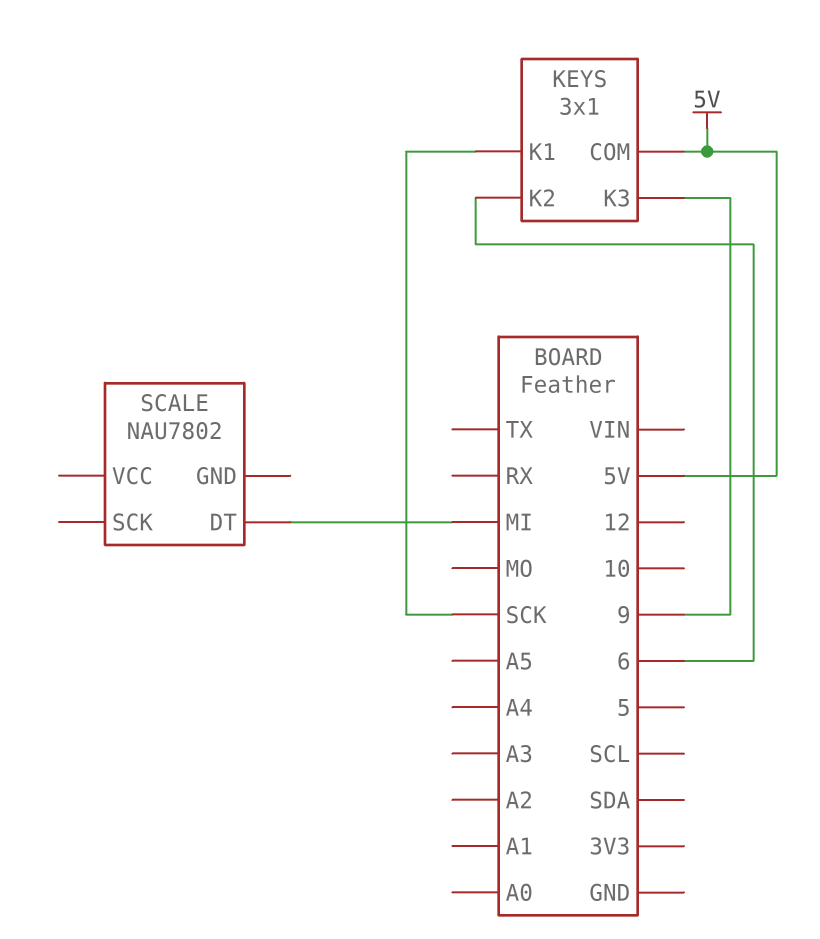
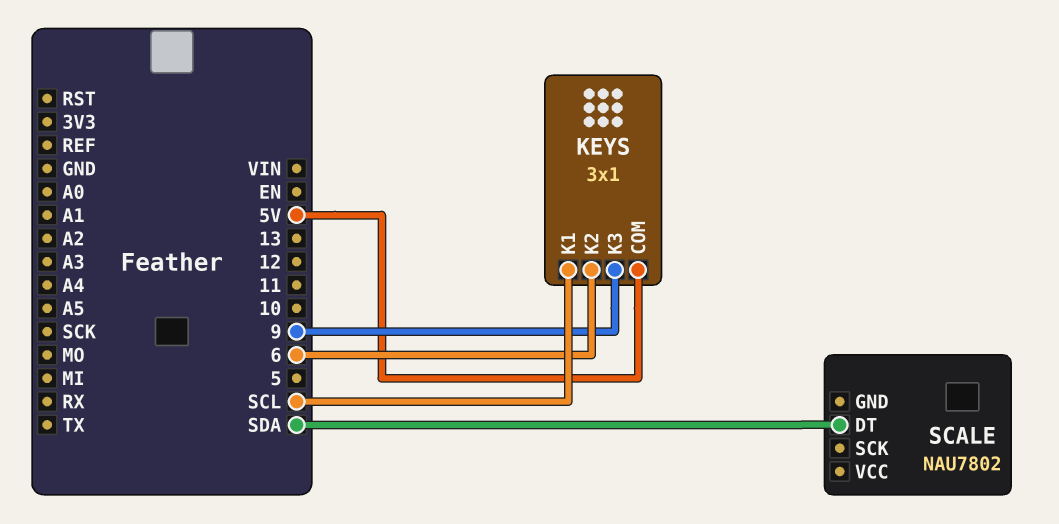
KEYS pin K1: SCK -> SCL
SCALE pin DT: MI -> SDA

